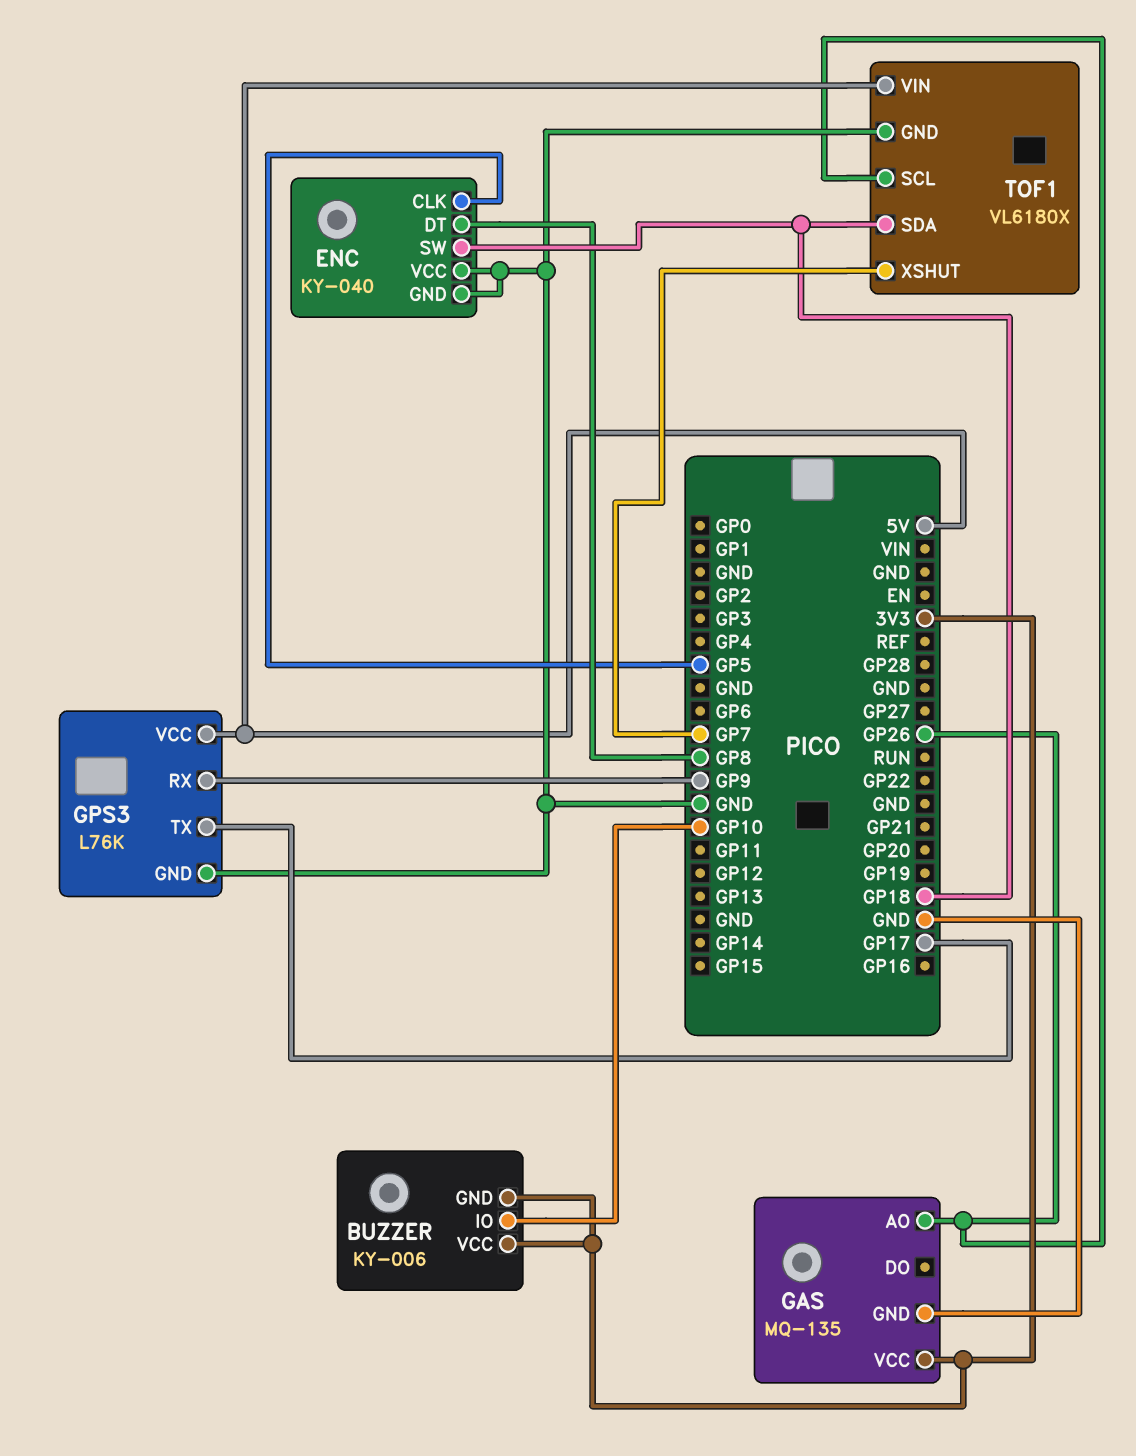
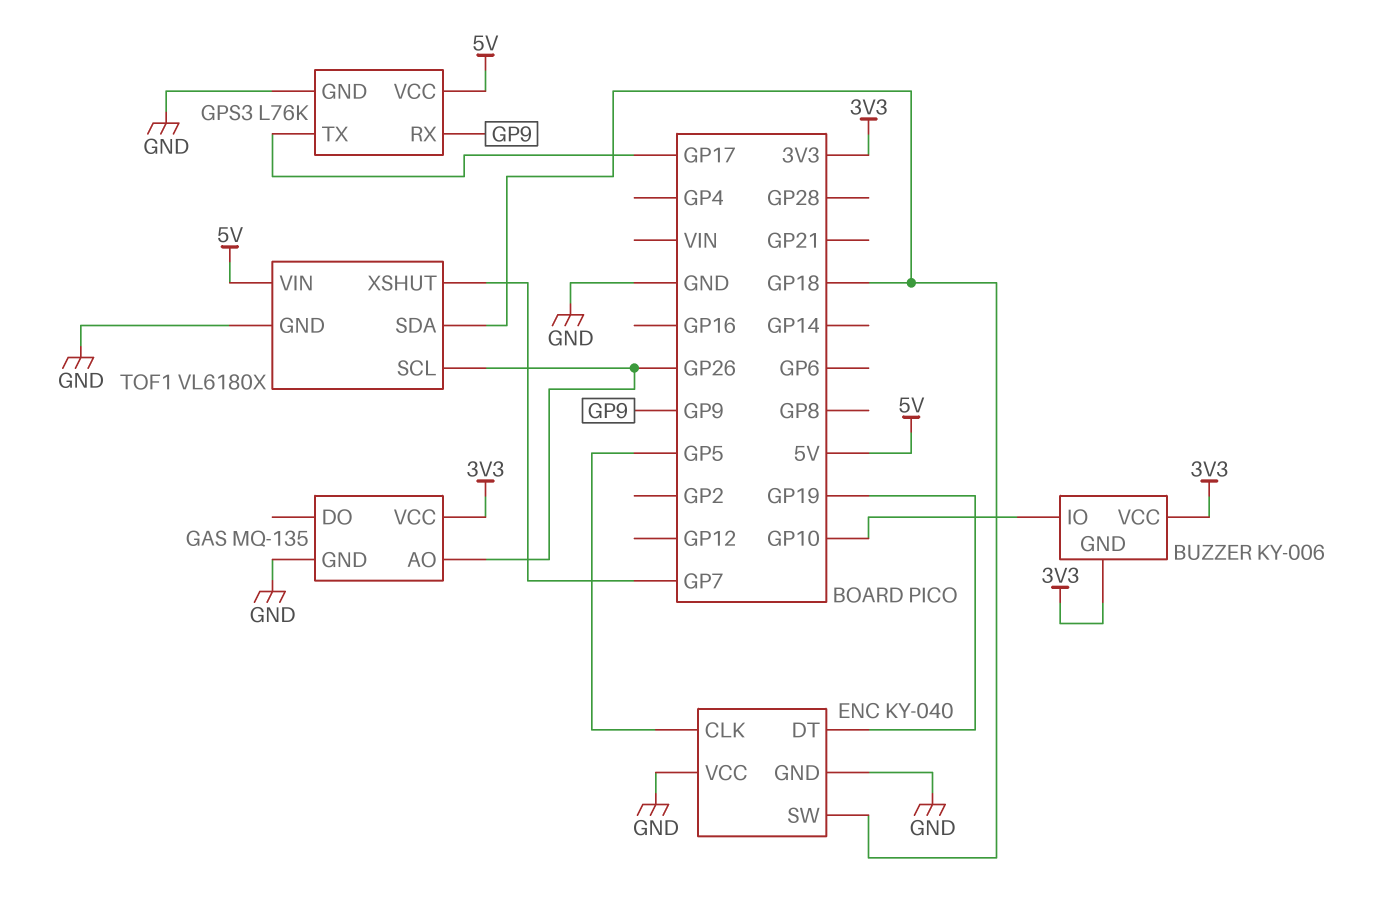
ENC pin DT: GP8 -> GP19

